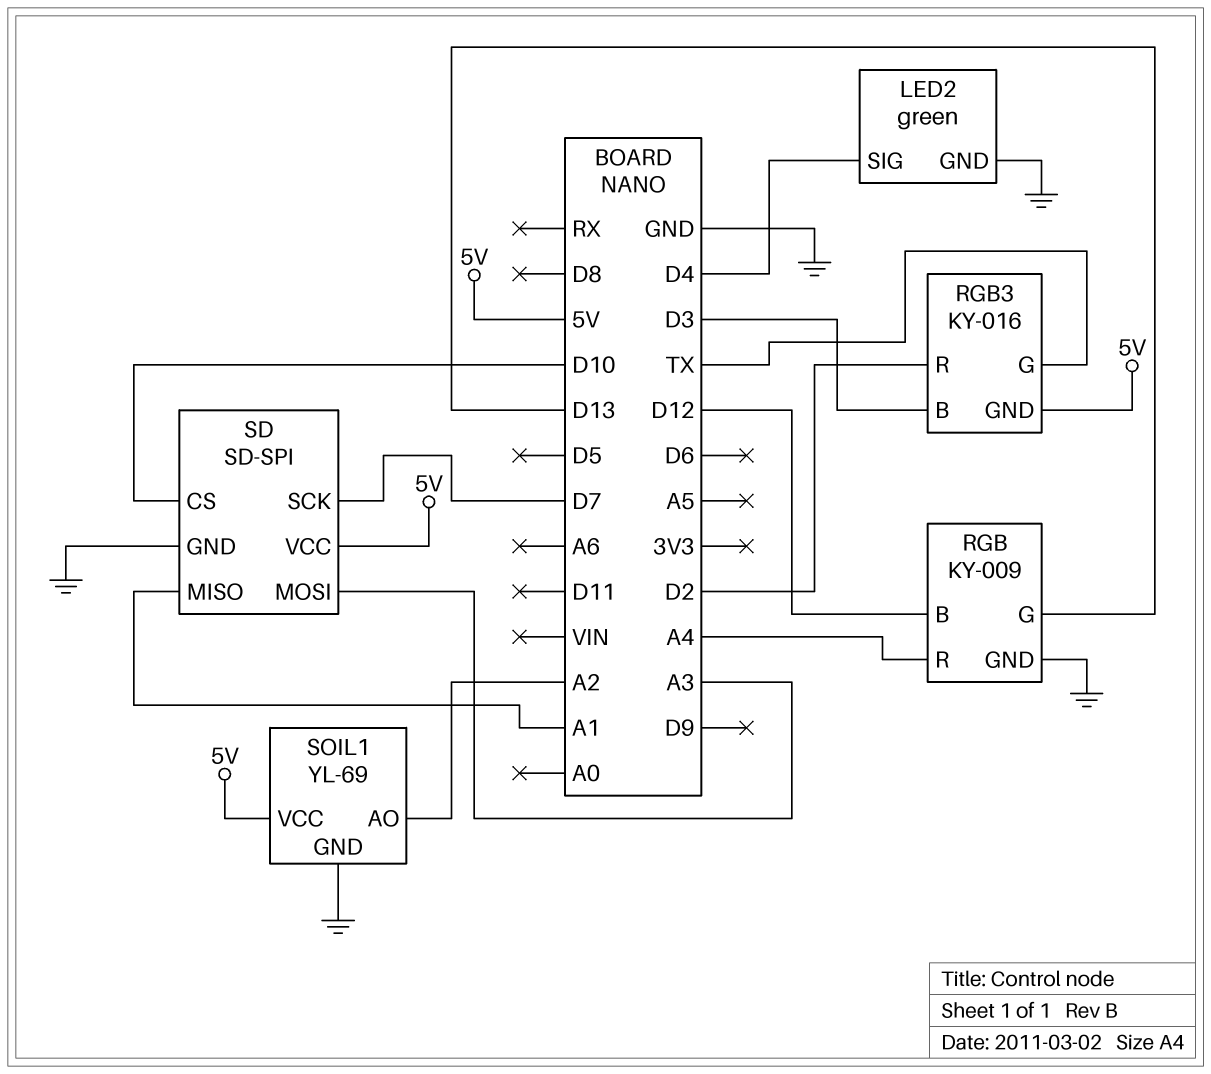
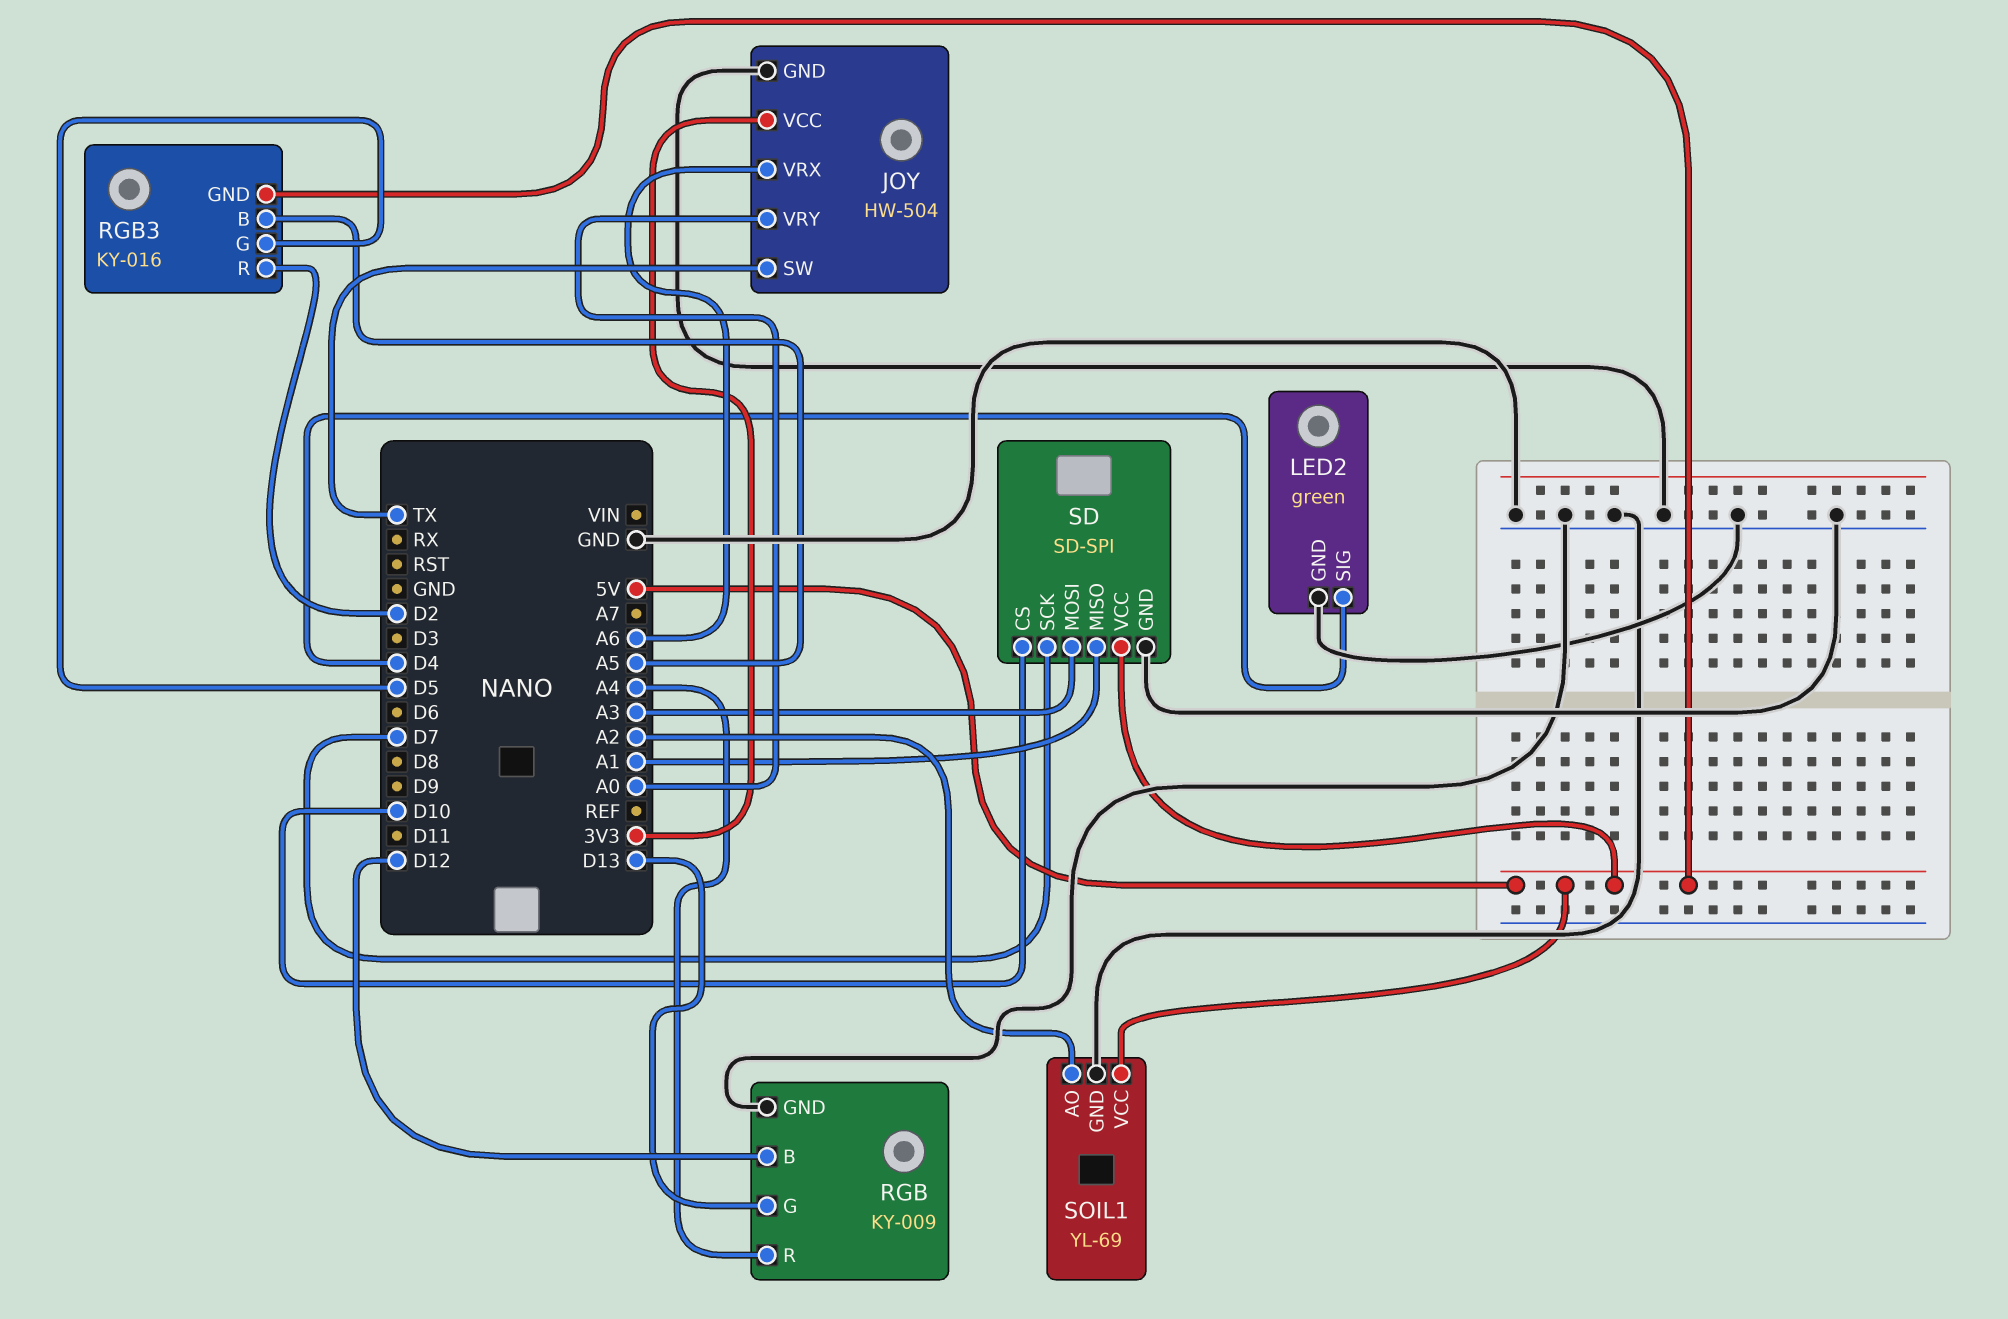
JOY: none -> HW-504
JOY pin GND: none -> GND
JOY pin SW: none -> TX
JOY pin VCC: none -> 3V3
JOY pin VRX: none -> A6
JOY pin VRY: none -> A0
RGB3 pin B: D3 -> A5
RGB3 pin G: TX -> D5

